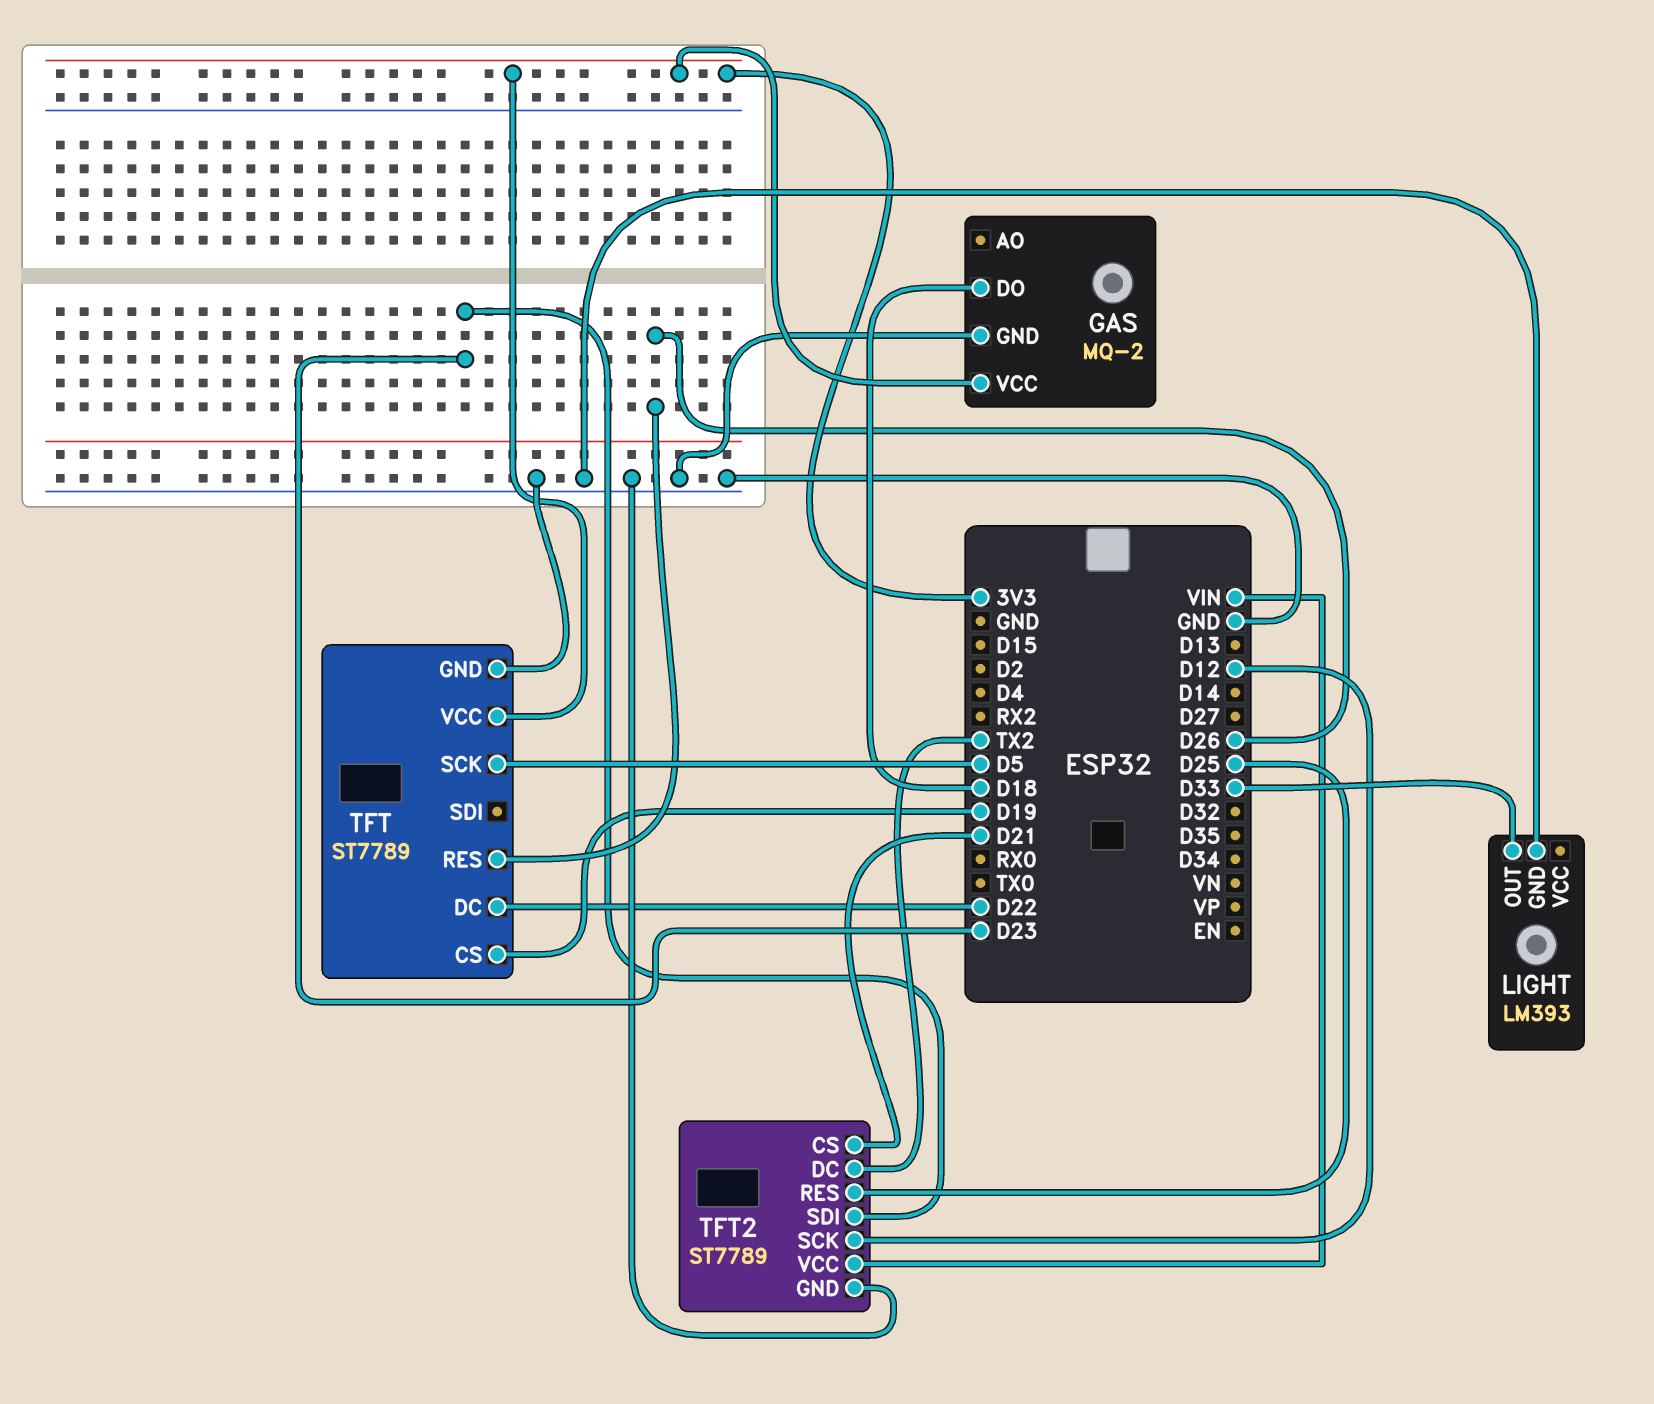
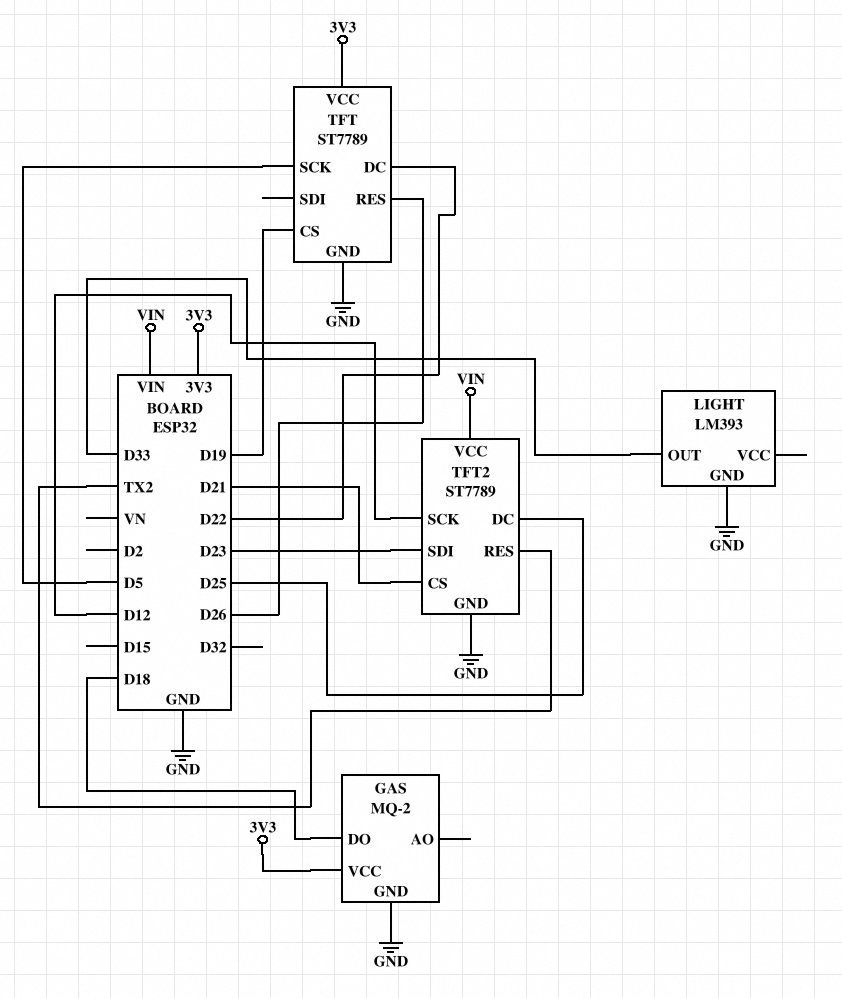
TFT2 pin DC: TX2 -> D25
TFT2 pin RES: D25 -> TX2

